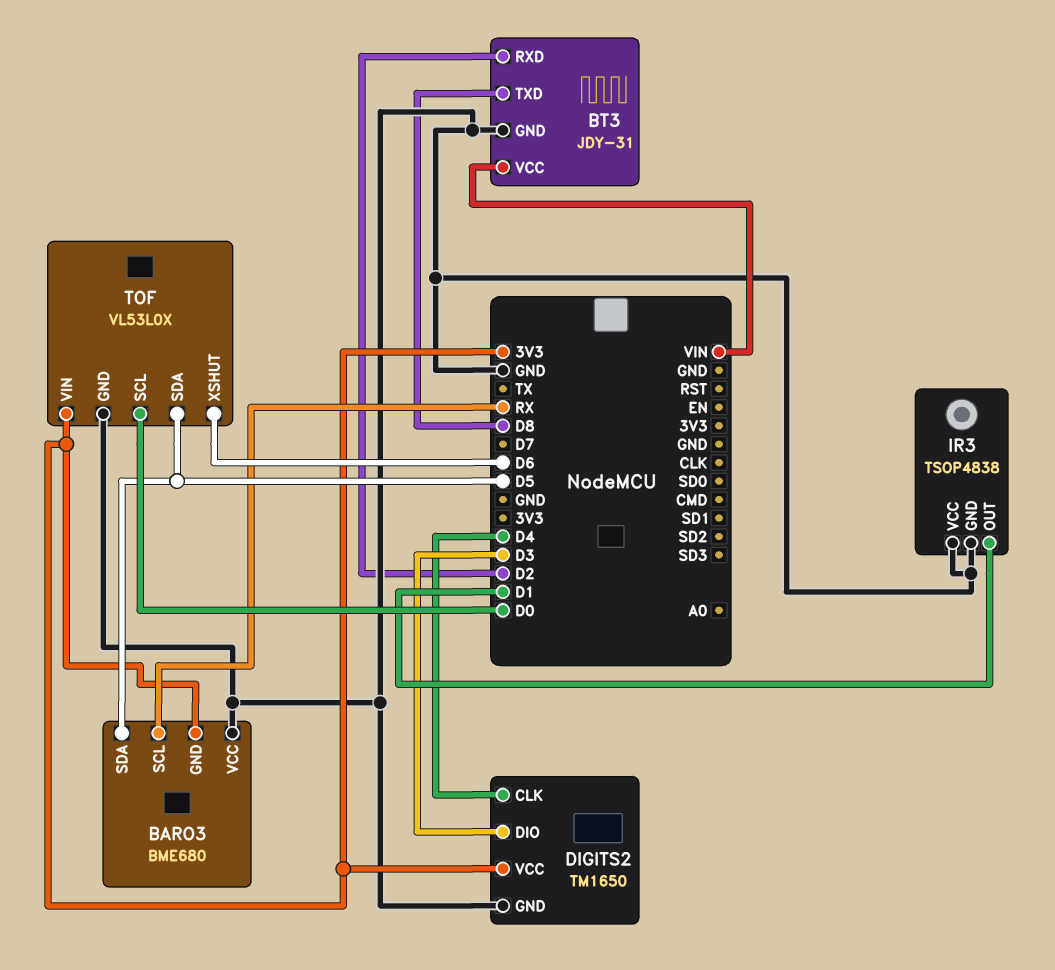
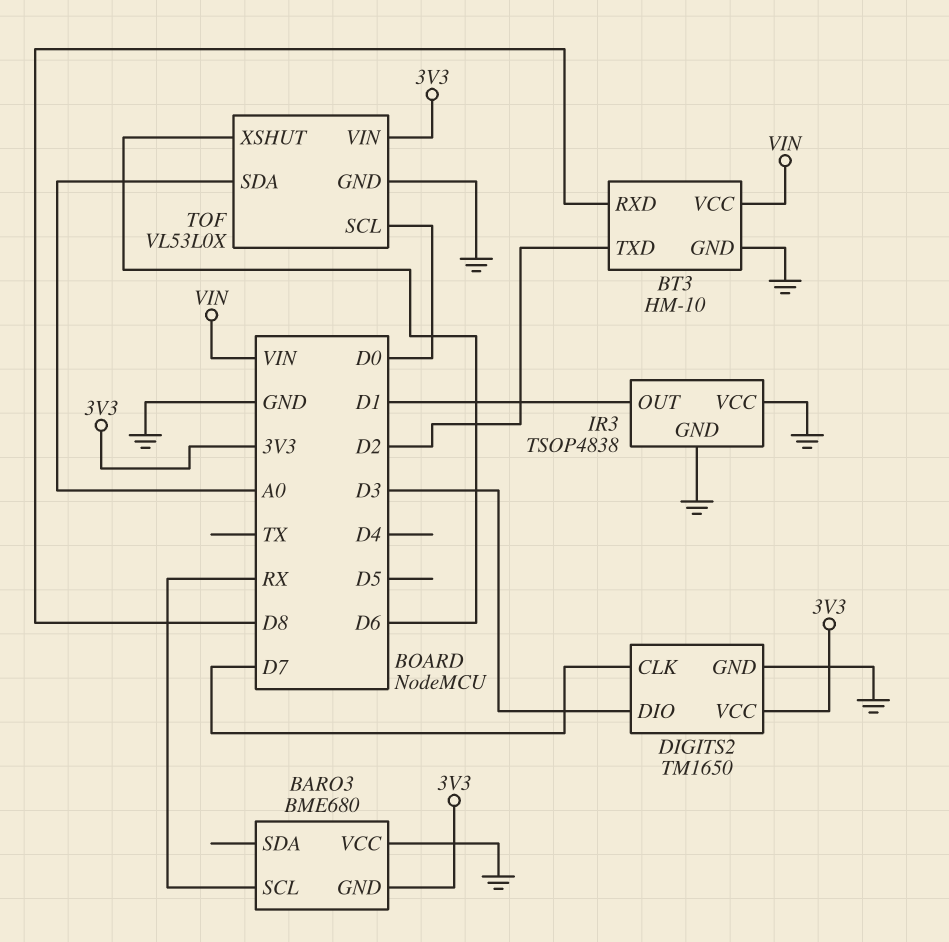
BARO3 pin SDA: D5 -> none
BT3: JDY-31 -> HM-10
BT3 pin RXD: D2 -> D8
BT3 pin TXD: D8 -> D2
DIGITS2 pin CLK: D4 -> D7
TOF pin SDA: D5 -> A0

